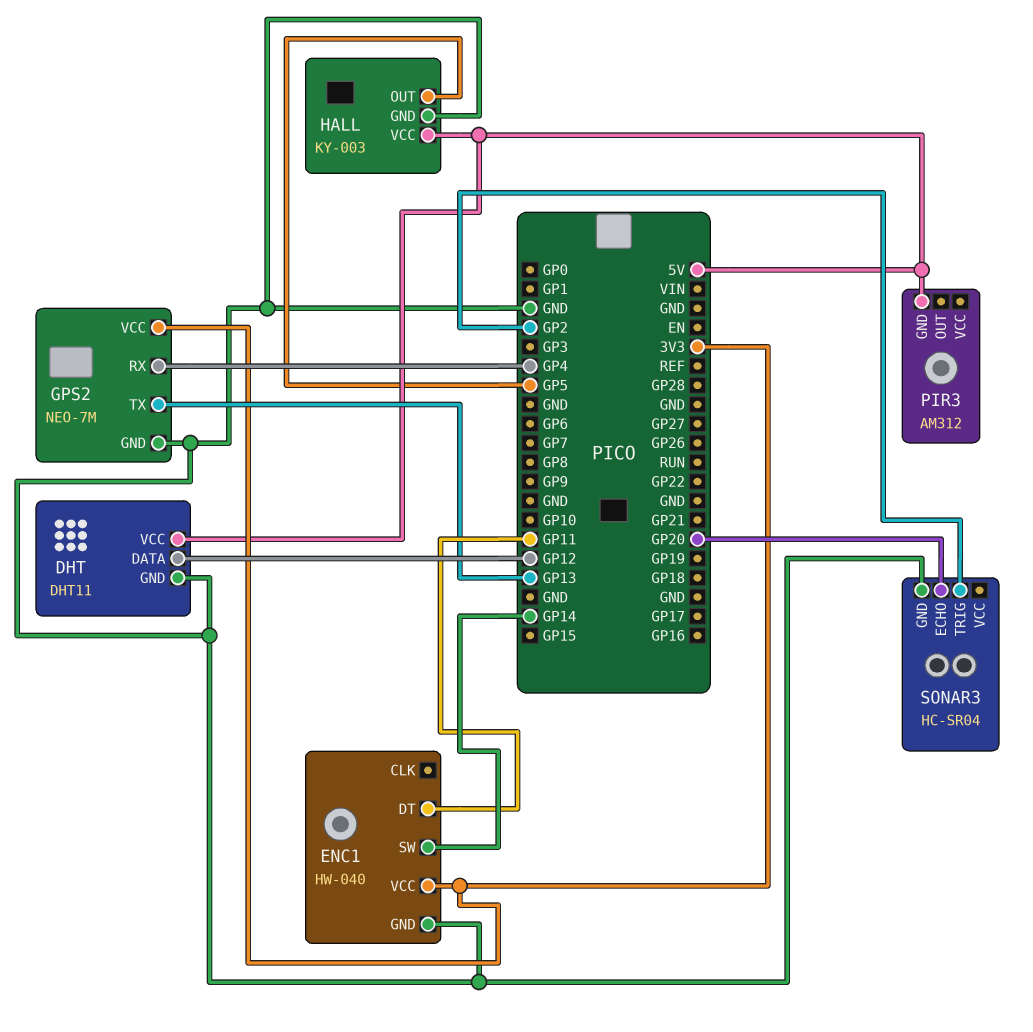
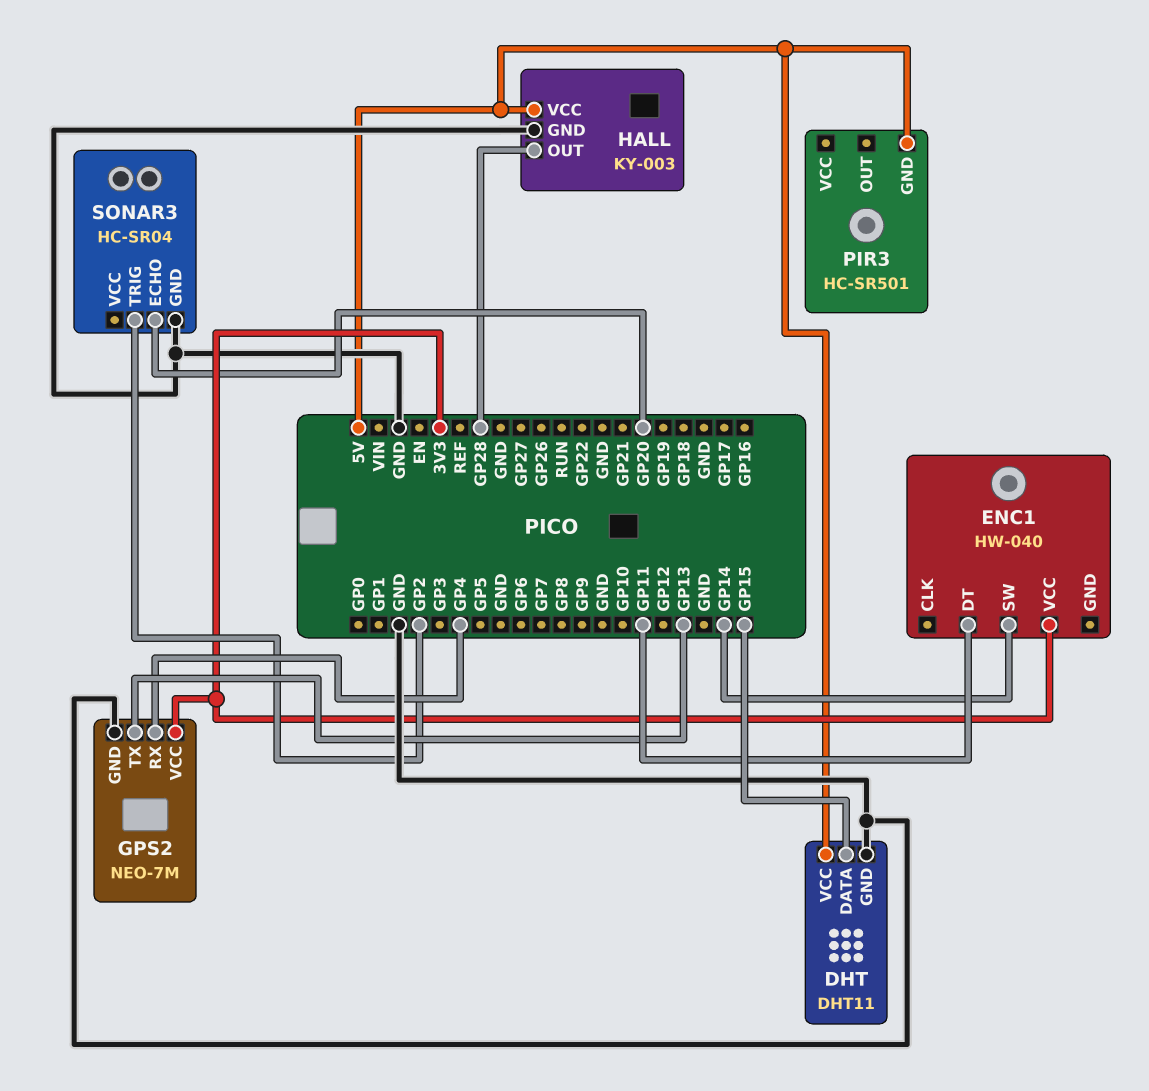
DHT pin DATA: GP12 -> GP15
ENC1 pin GND: GND -> none
HALL pin OUT: GP5 -> GP28
PIR3: AM312 -> HC-SR501

